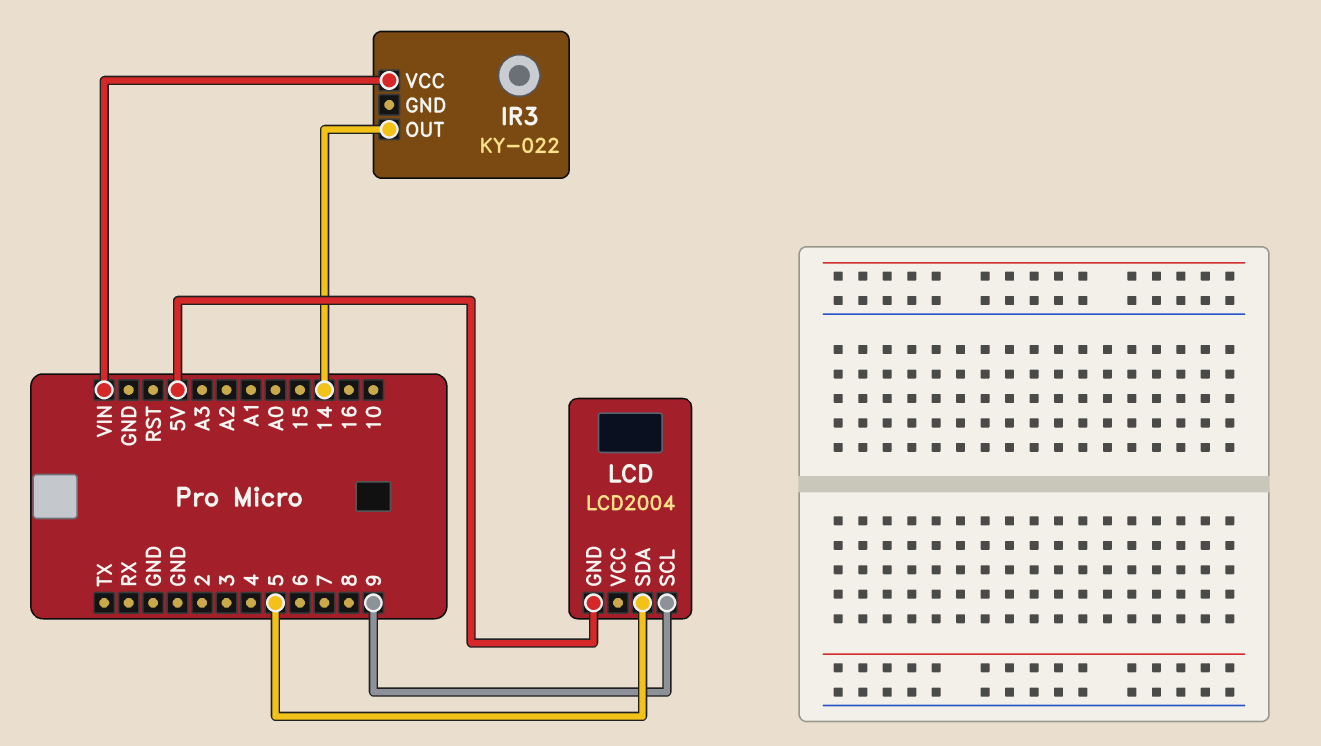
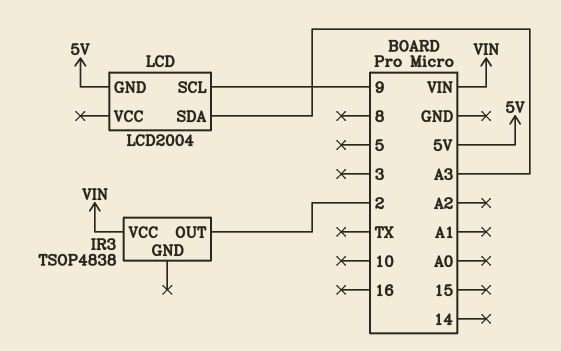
IR3: KY-022 -> TSOP4838
IR3 pin OUT: 14 -> 2
LCD pin SDA: 5 -> A3

